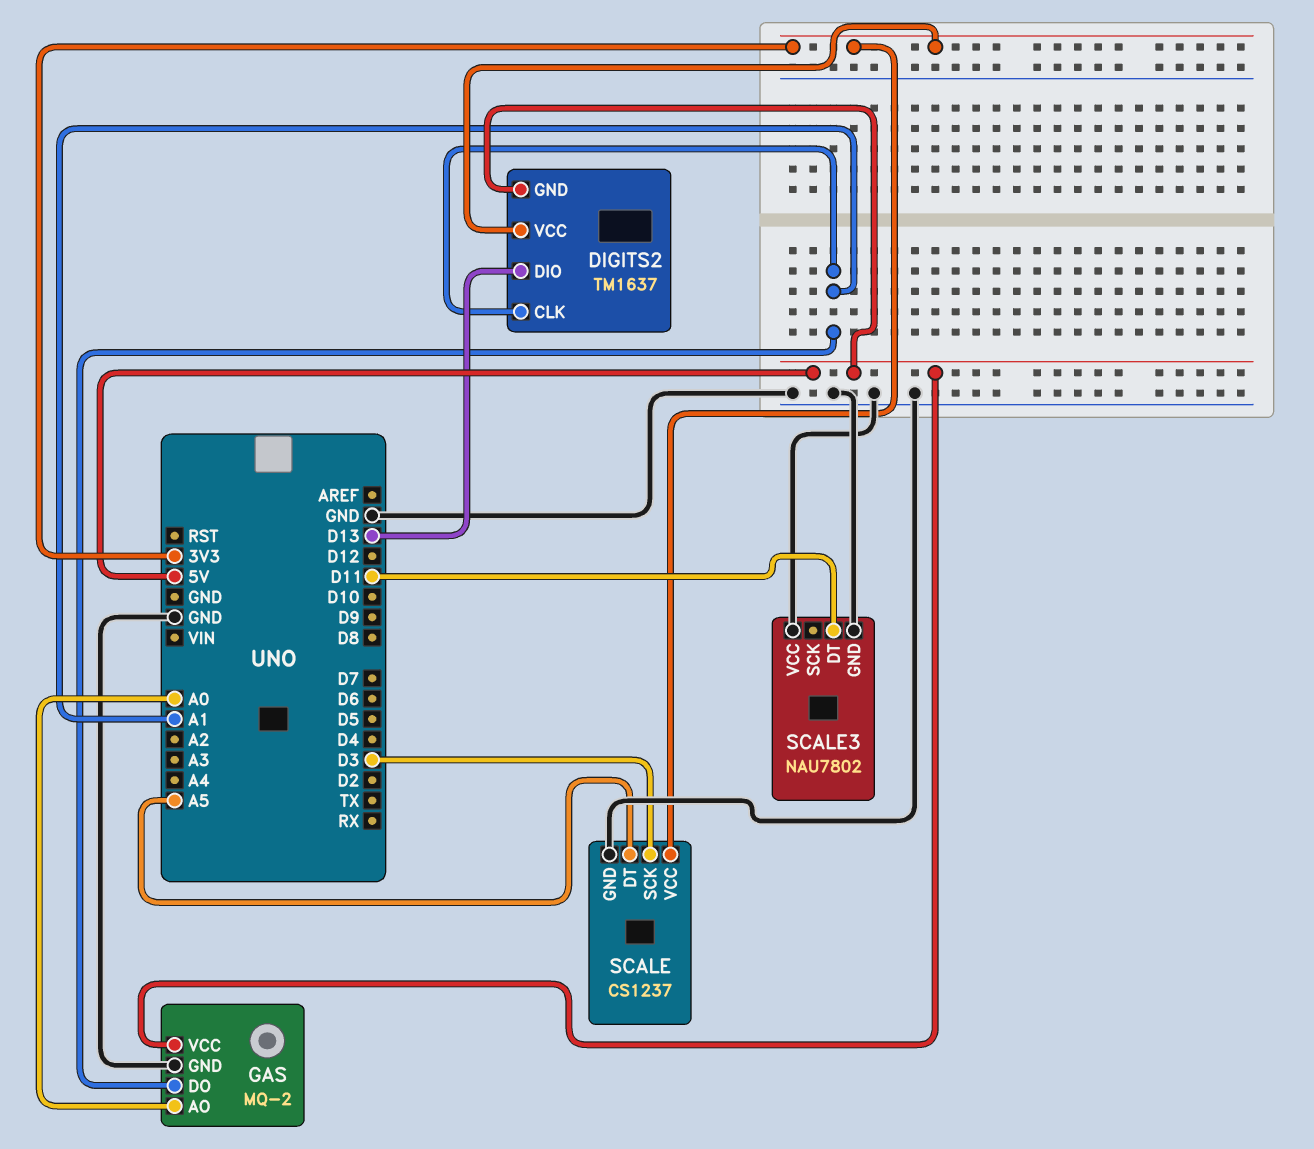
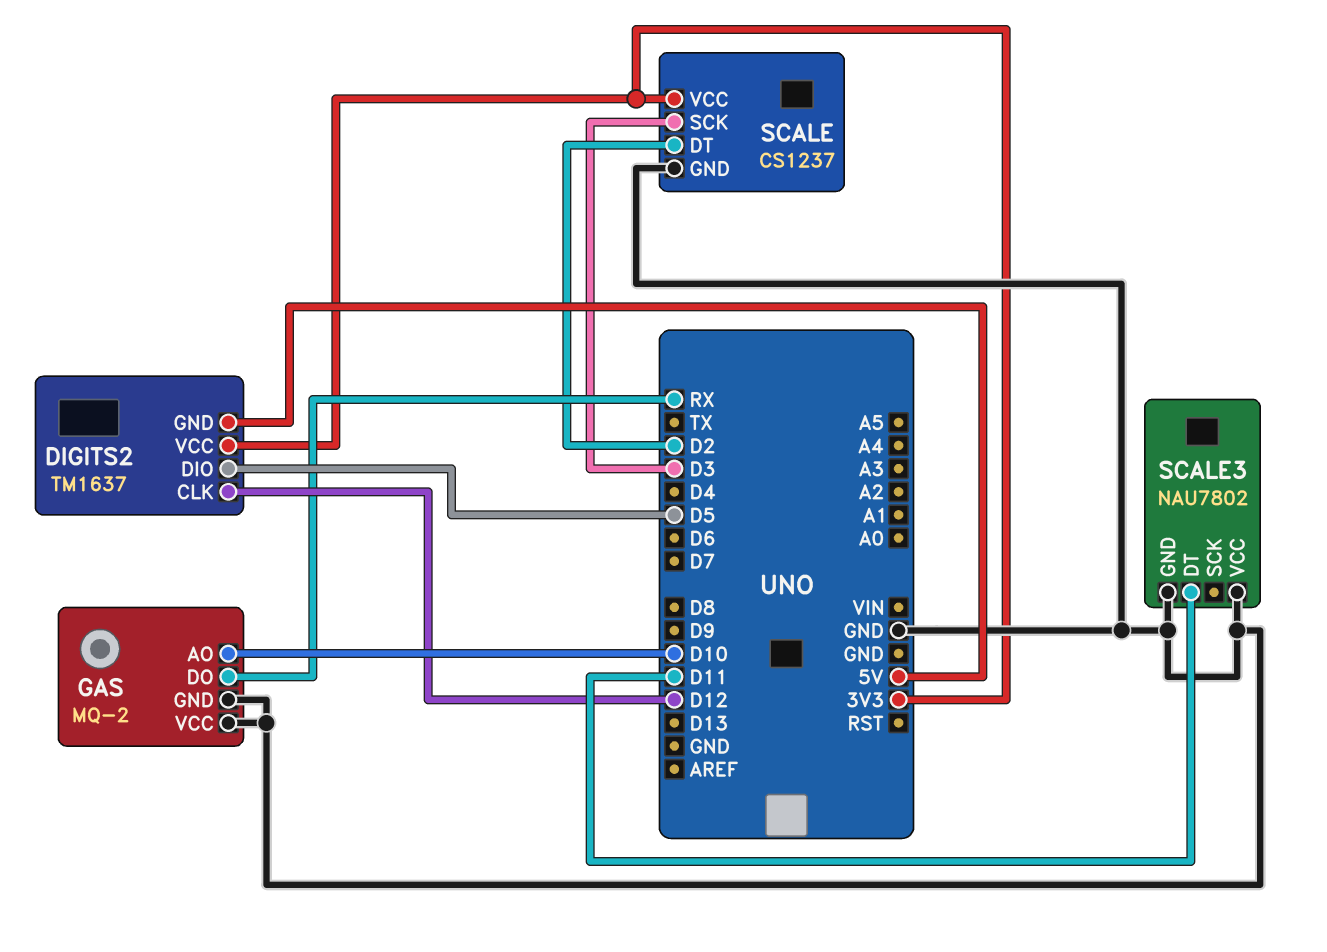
DIGITS2 pin CLK: A1 -> D12
DIGITS2 pin DIO: D13 -> D5
GAS pin AO: A0 -> D10
GAS pin DO: A1 -> RX
GAS pin VCC: 5V -> GND
SCALE pin DT: A5 -> D2

